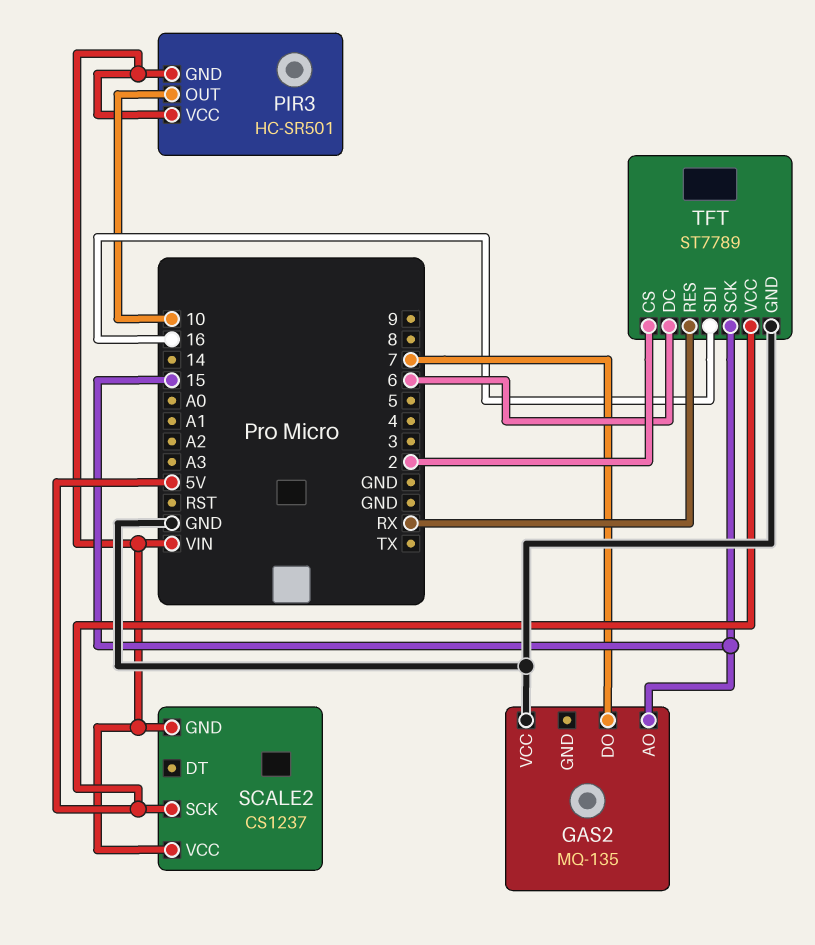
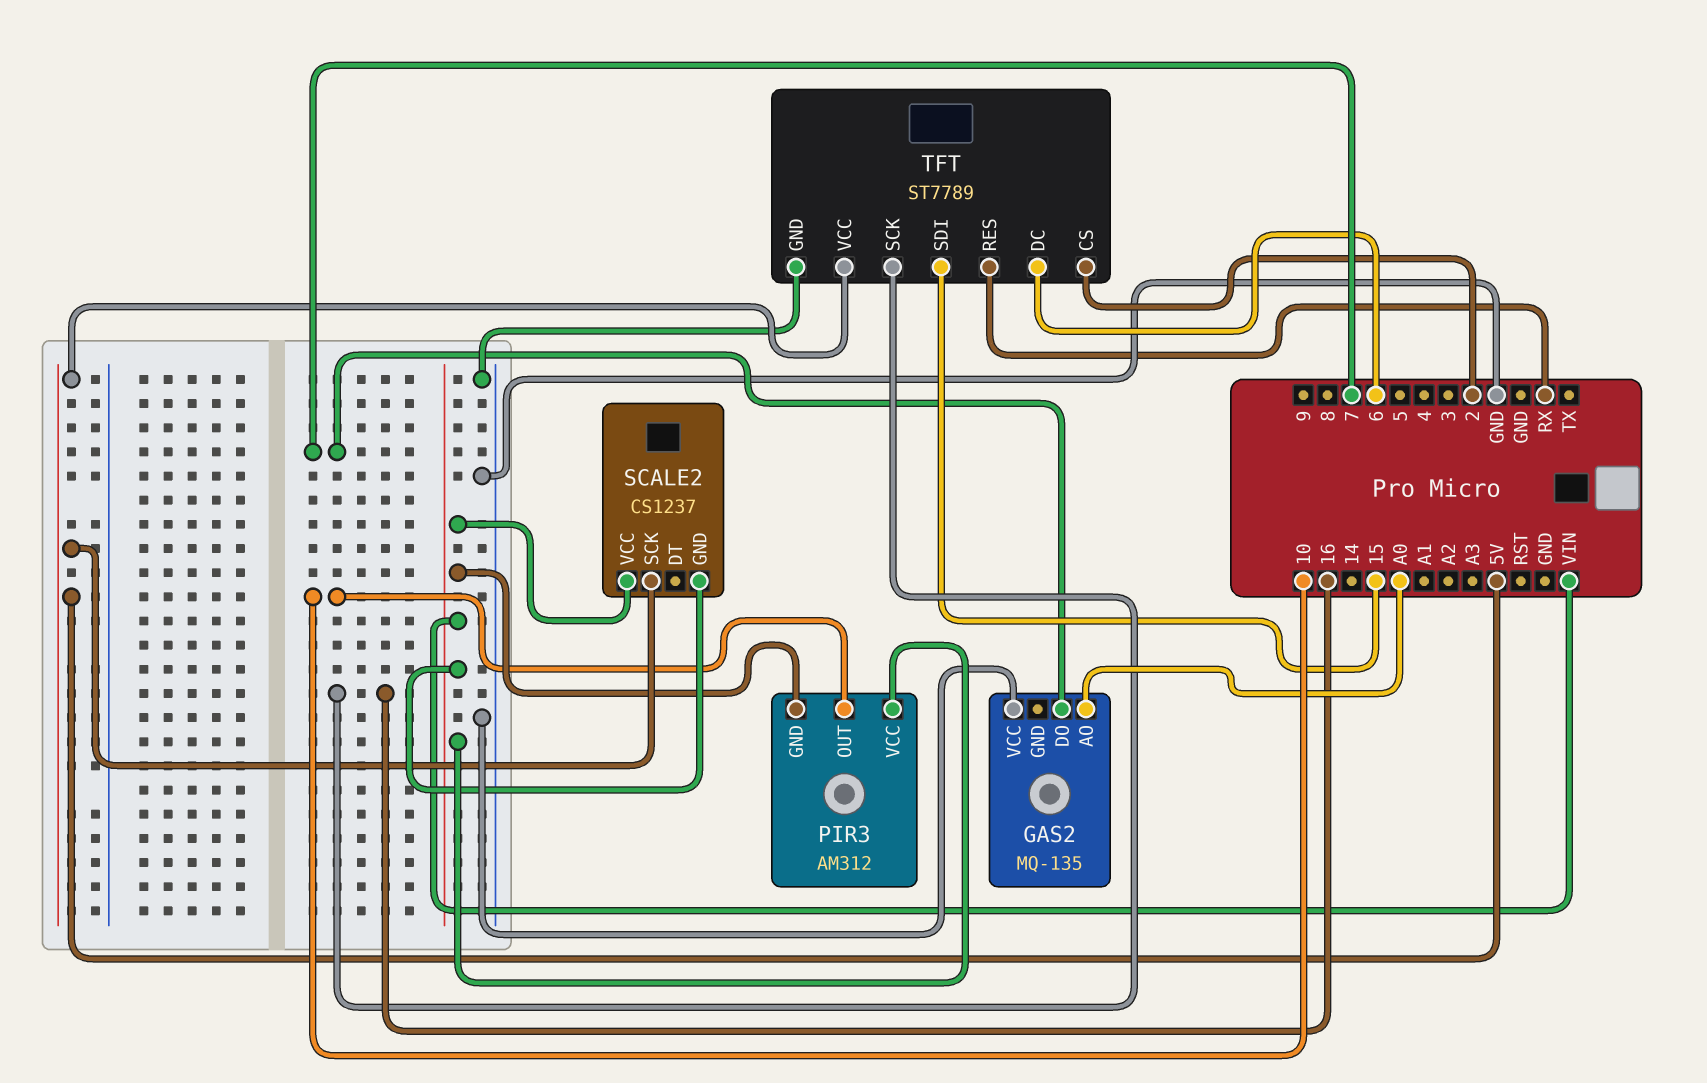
GAS2 pin AO: 15 -> A0
PIR3: HC-SR501 -> AM312
TFT pin SCK: 15 -> 16
TFT pin SDI: 16 -> 15

